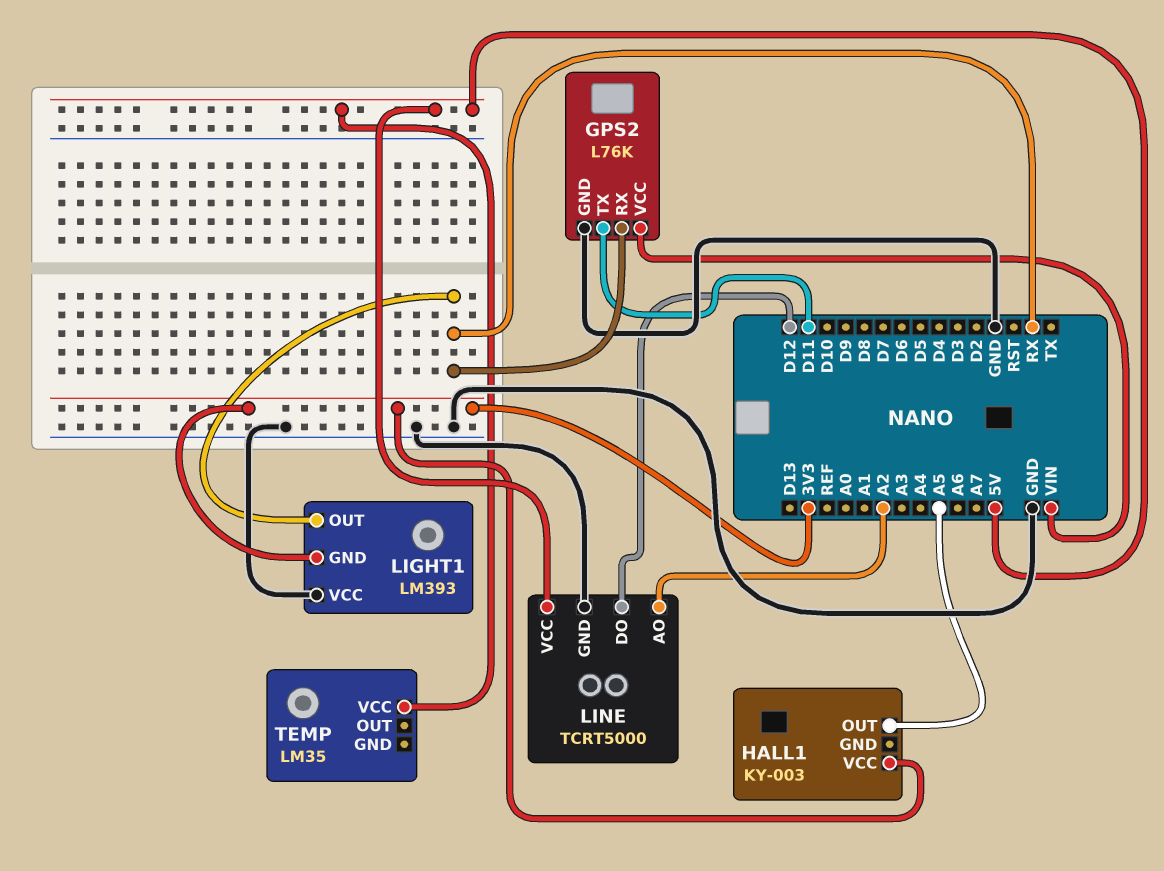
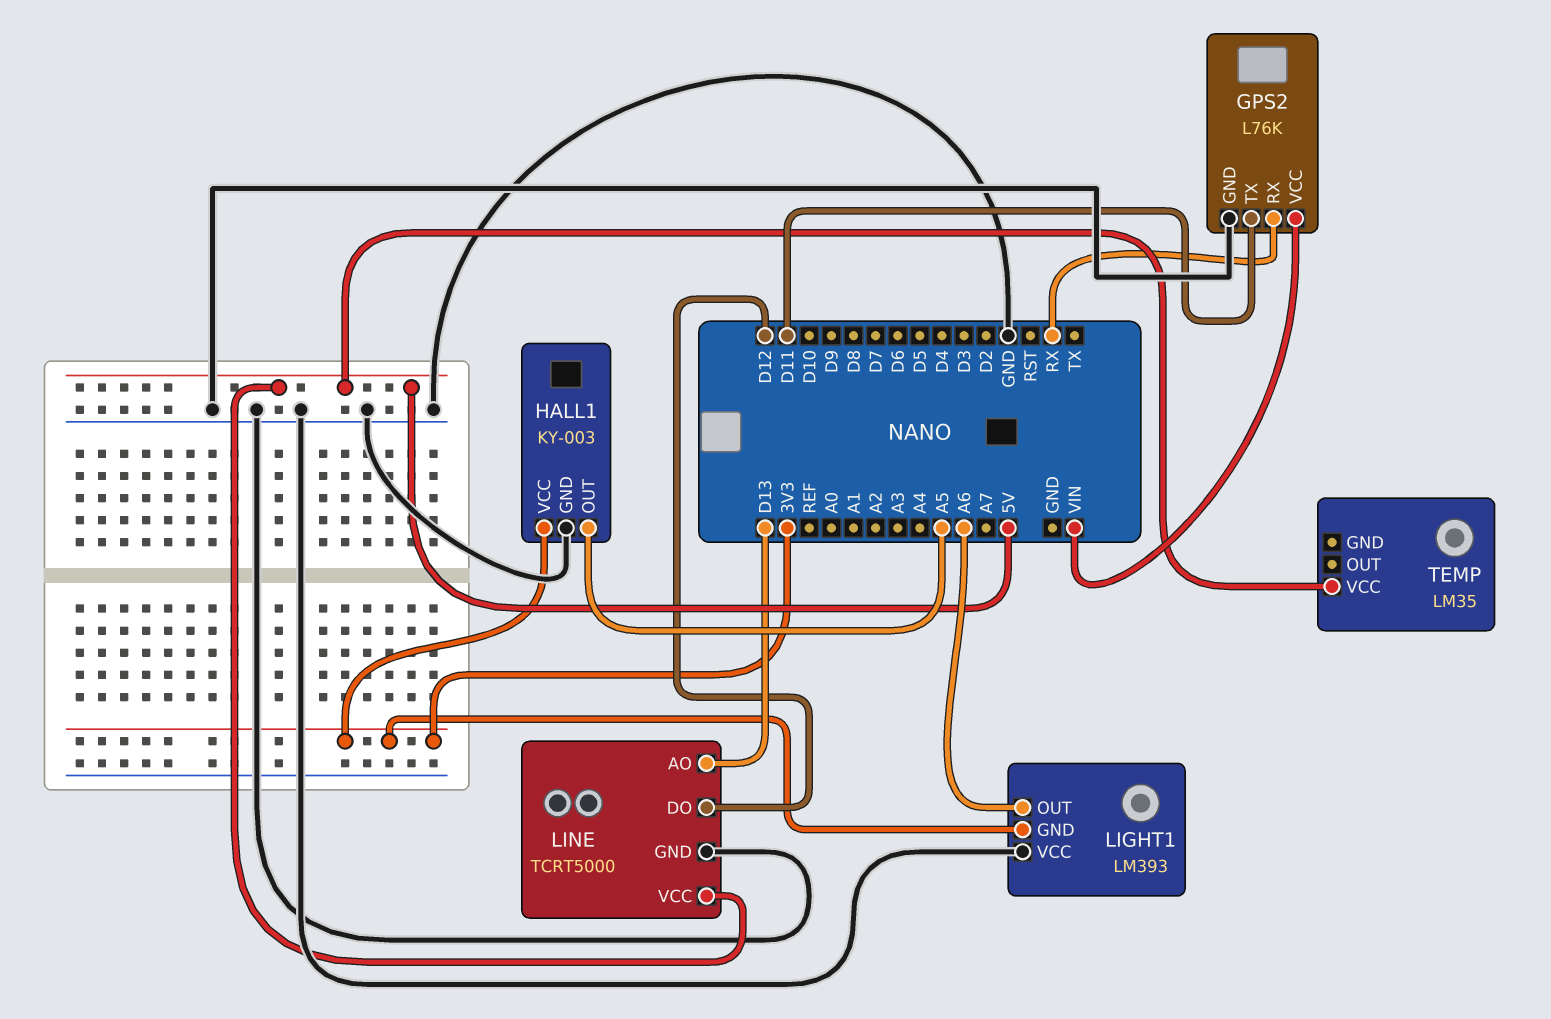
HALL1 pin GND: none -> GND
LIGHT1 pin OUT: RX -> A6
LINE pin AO: A2 -> D13

